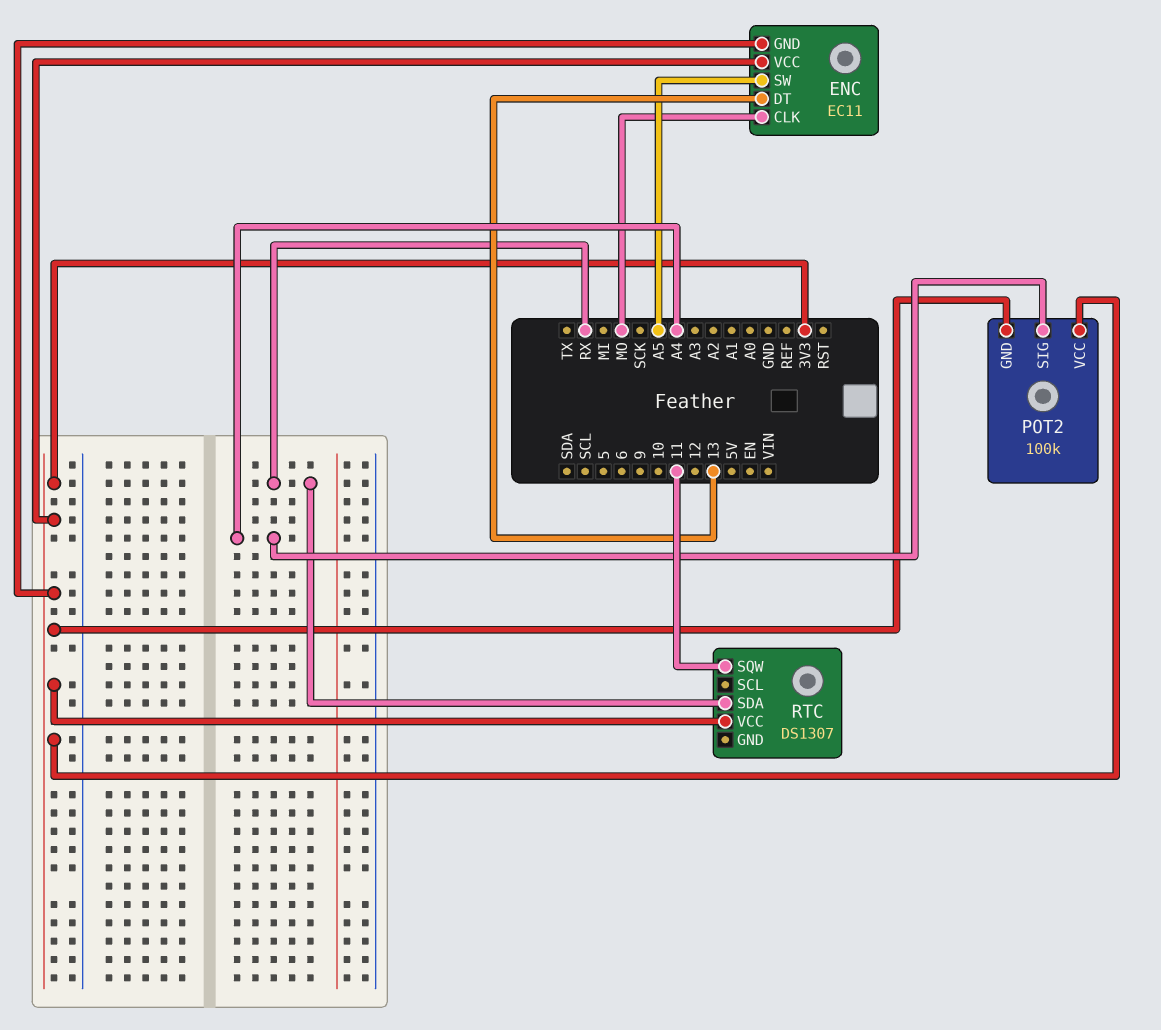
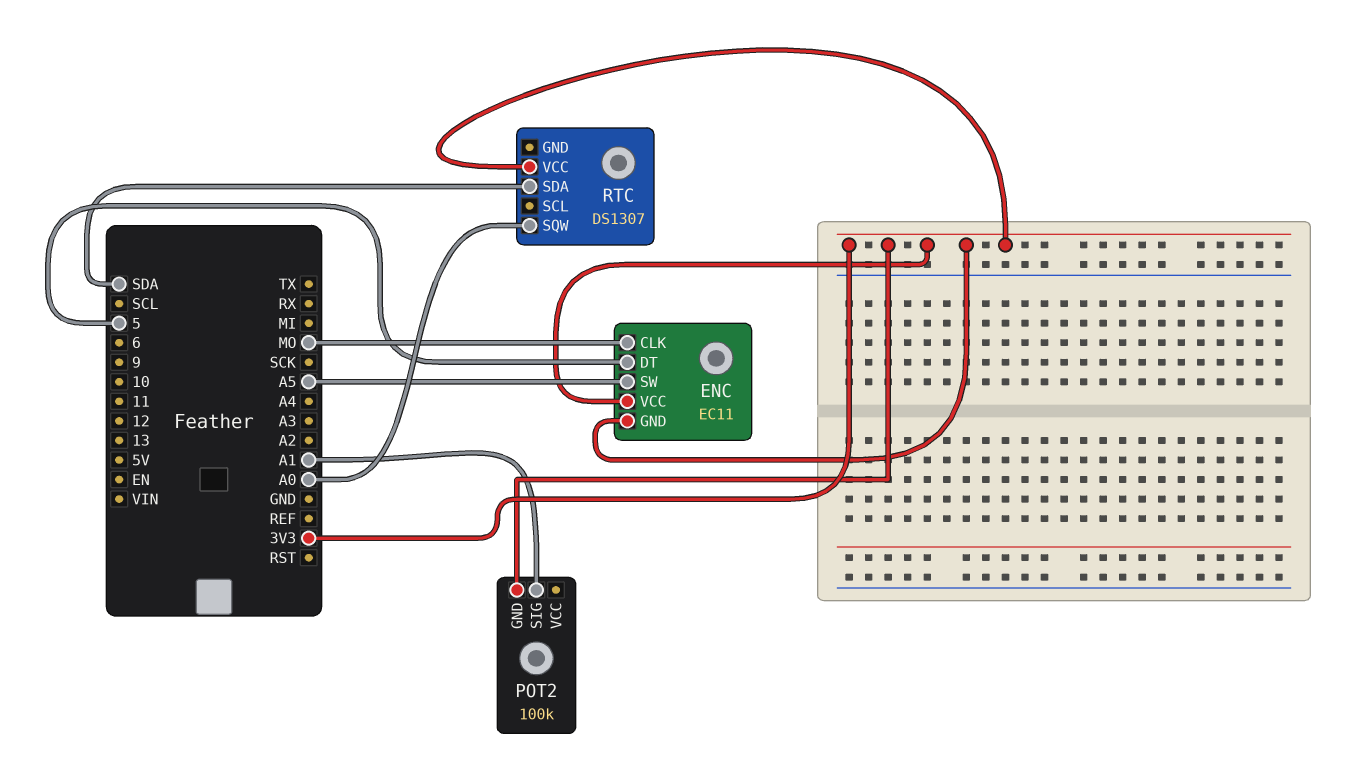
ENC pin DT: 13 -> 5
POT2 pin SIG: A4 -> A1
POT2 pin VCC: 3V3 -> none
RTC pin SDA: RX -> SDA
RTC pin SQW: 11 -> A0

